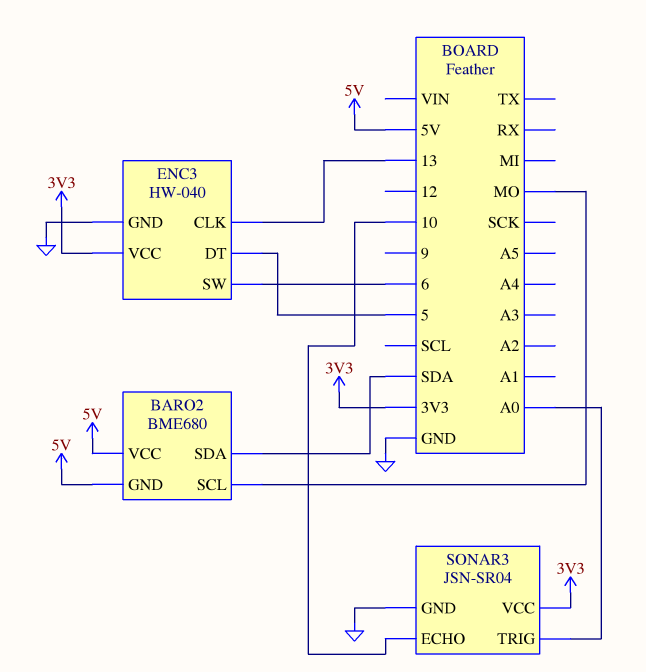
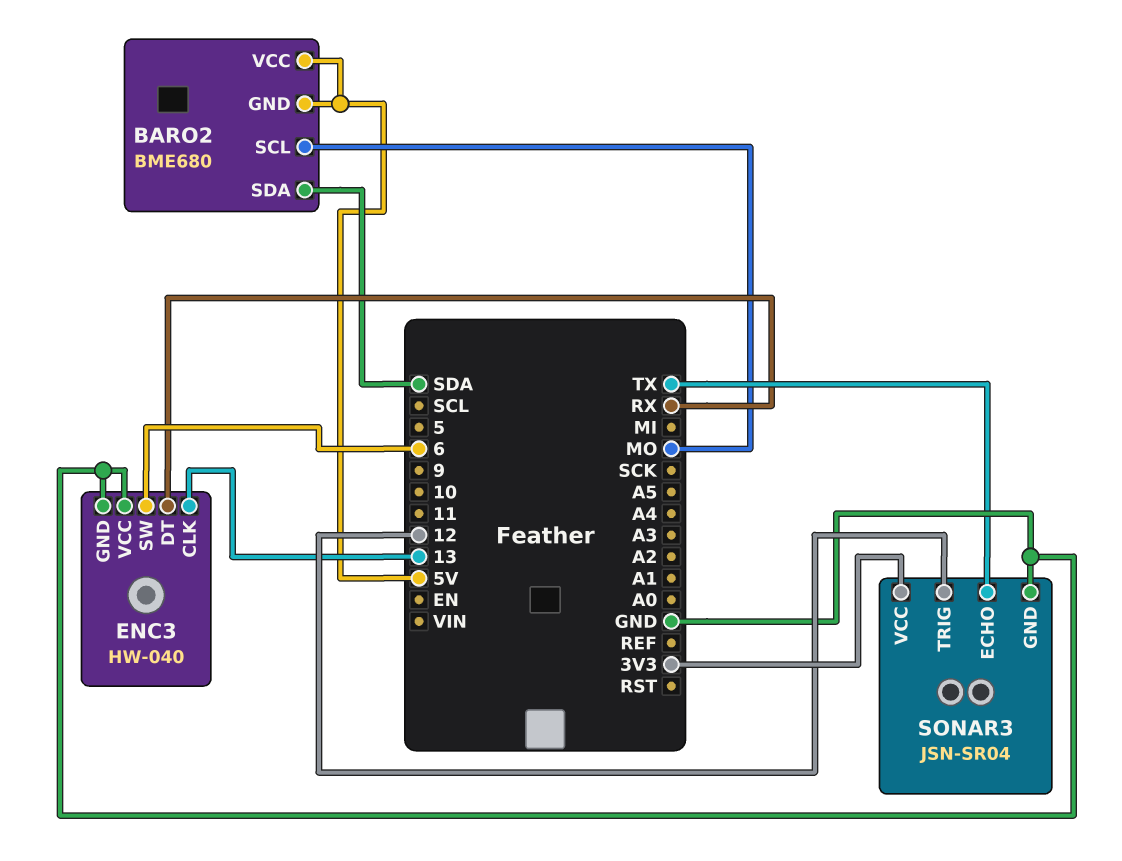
ENC3 pin DT: 5 -> RX
ENC3 pin VCC: 3V3 -> GND
SONAR3 pin ECHO: 10 -> TX
SONAR3 pin TRIG: A0 -> 12

